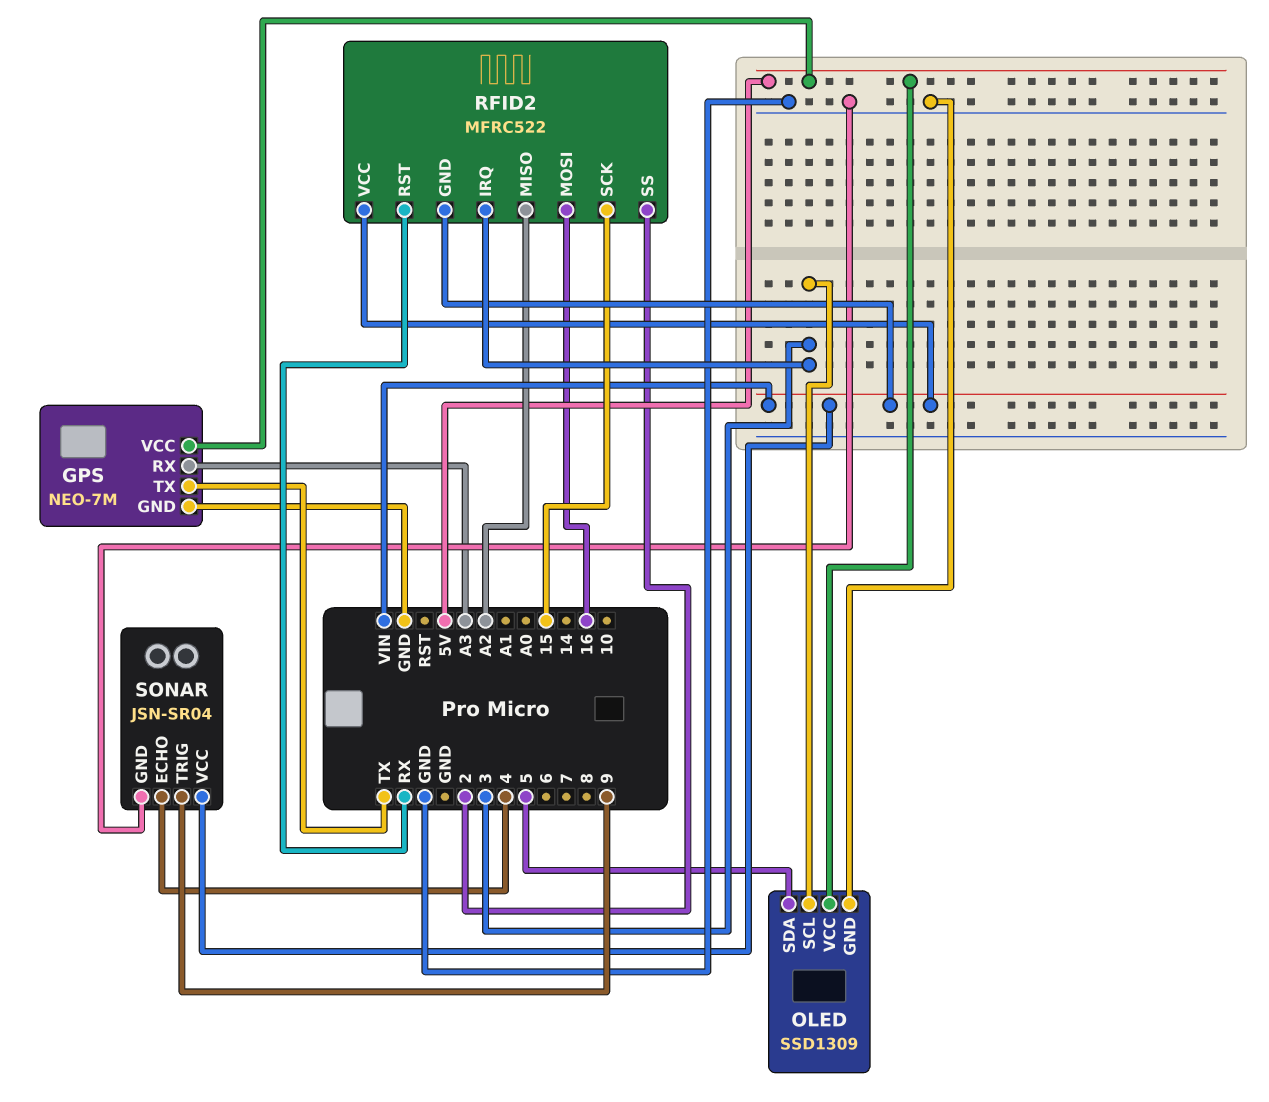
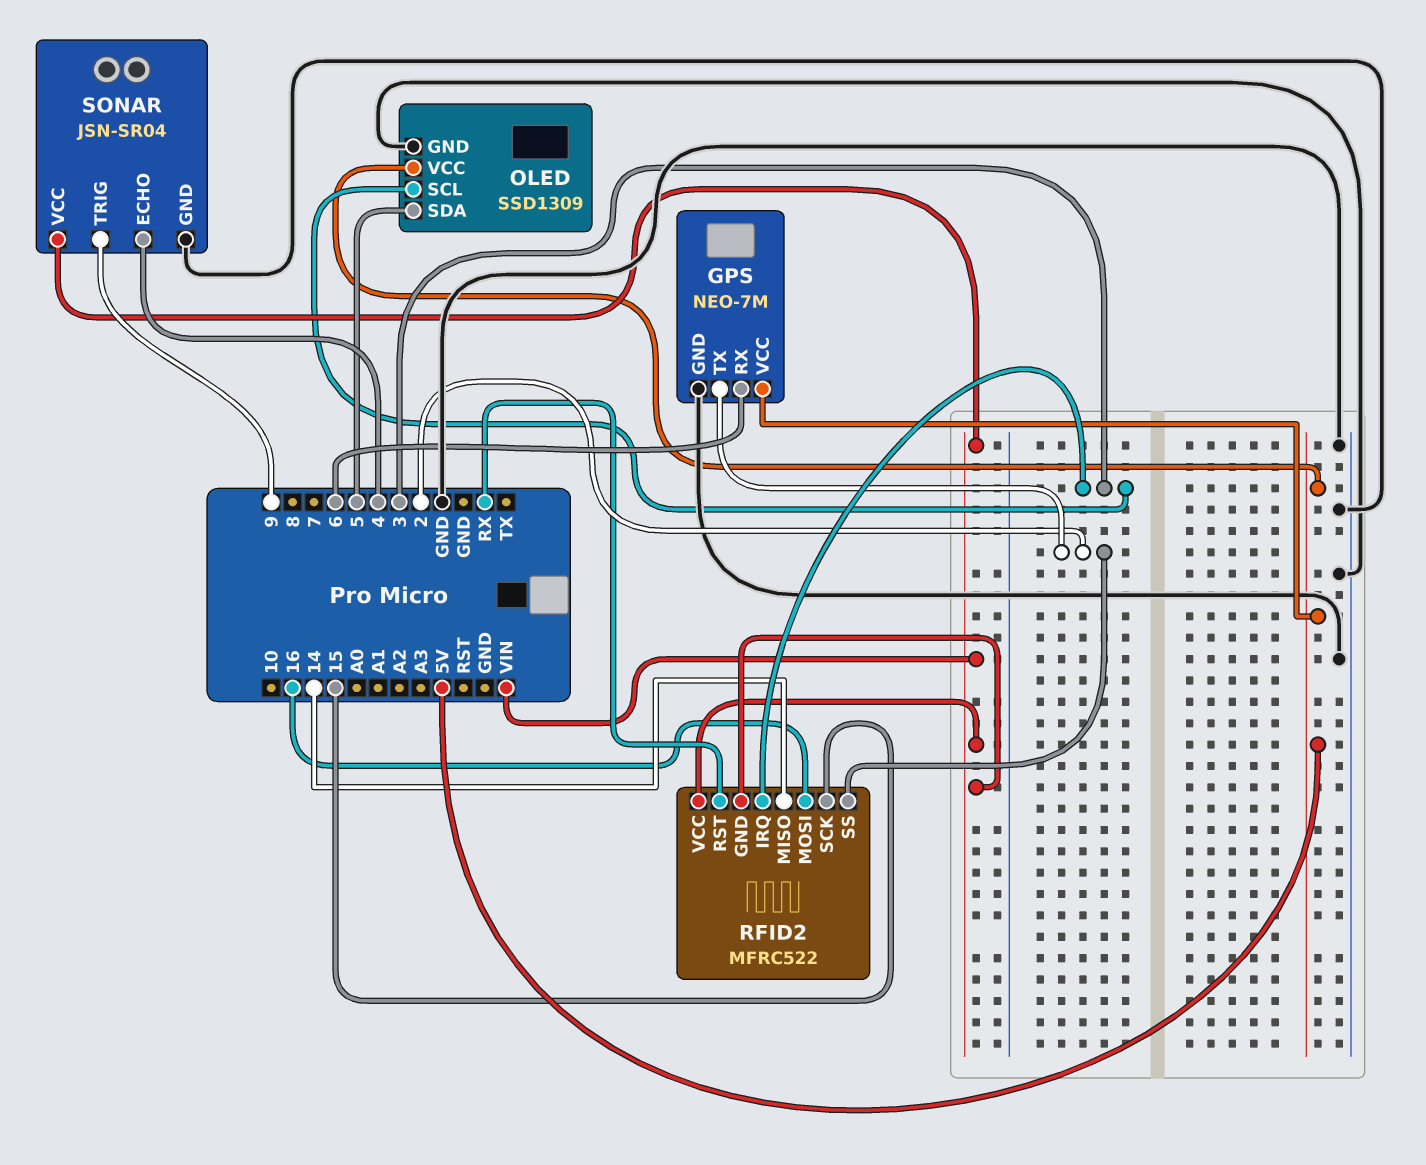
GPS pin RX: A3 -> 6
GPS pin TX: TX -> 2
RFID2 pin MISO: A2 -> 14

